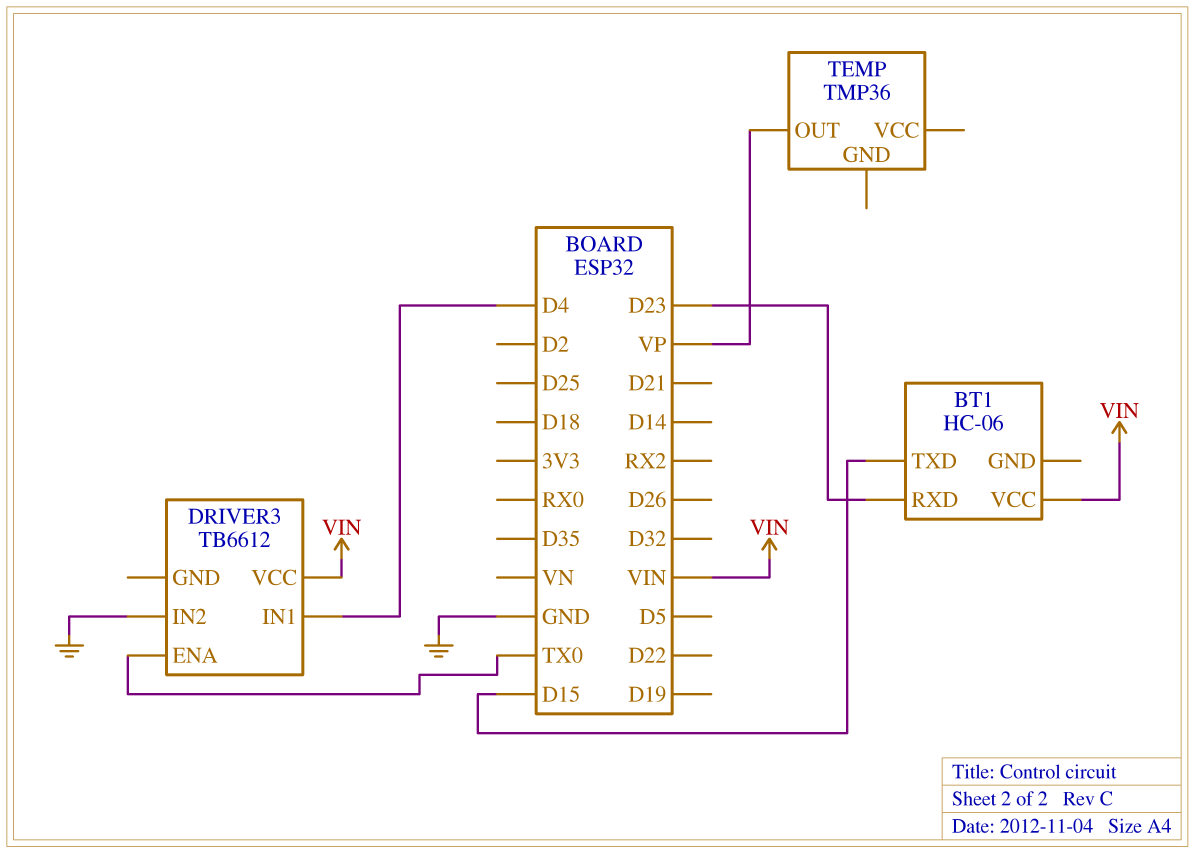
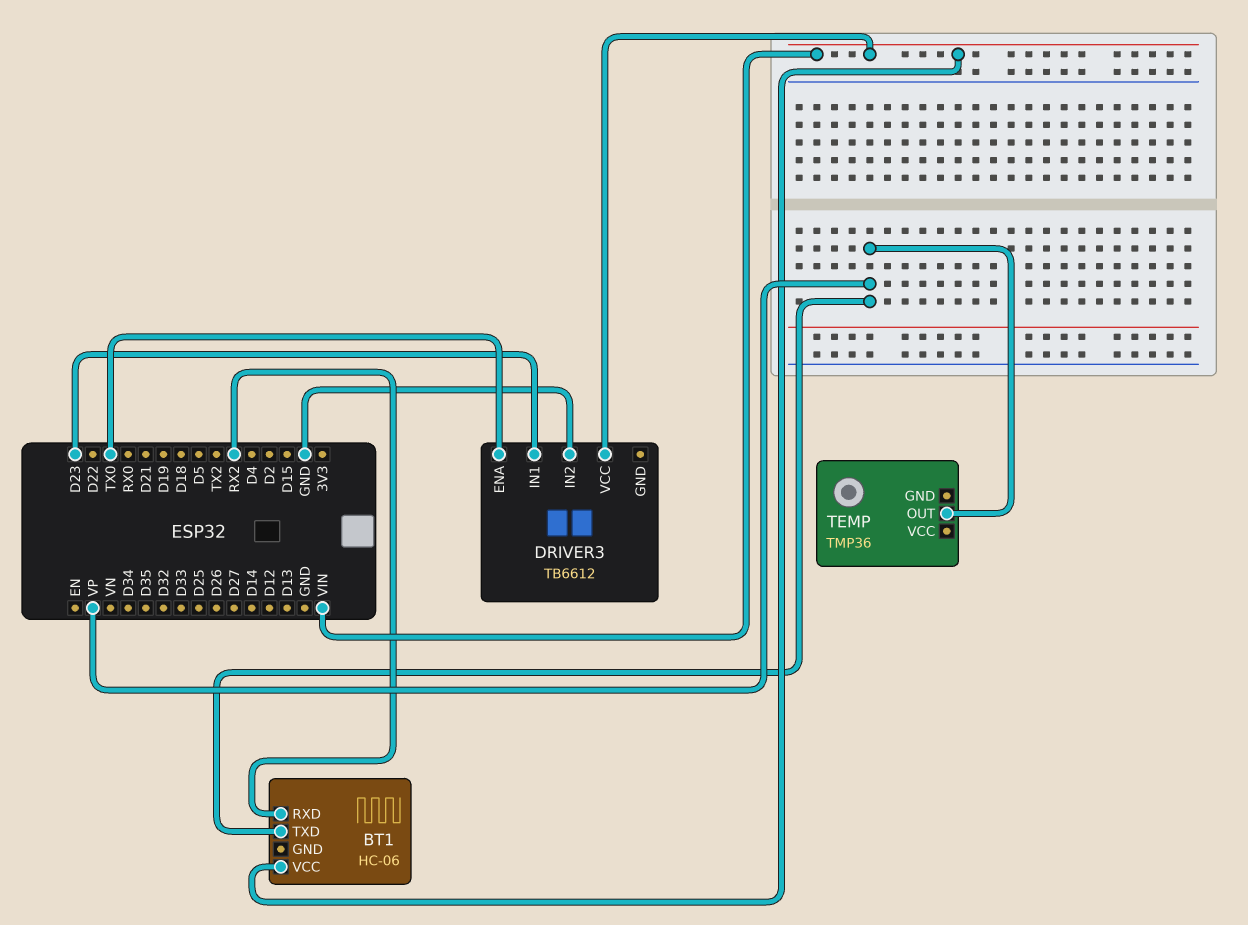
BT1 pin RXD: D23 -> RX2
BT1 pin TXD: D15 -> VP
DRIVER3 pin IN1: D4 -> D23

